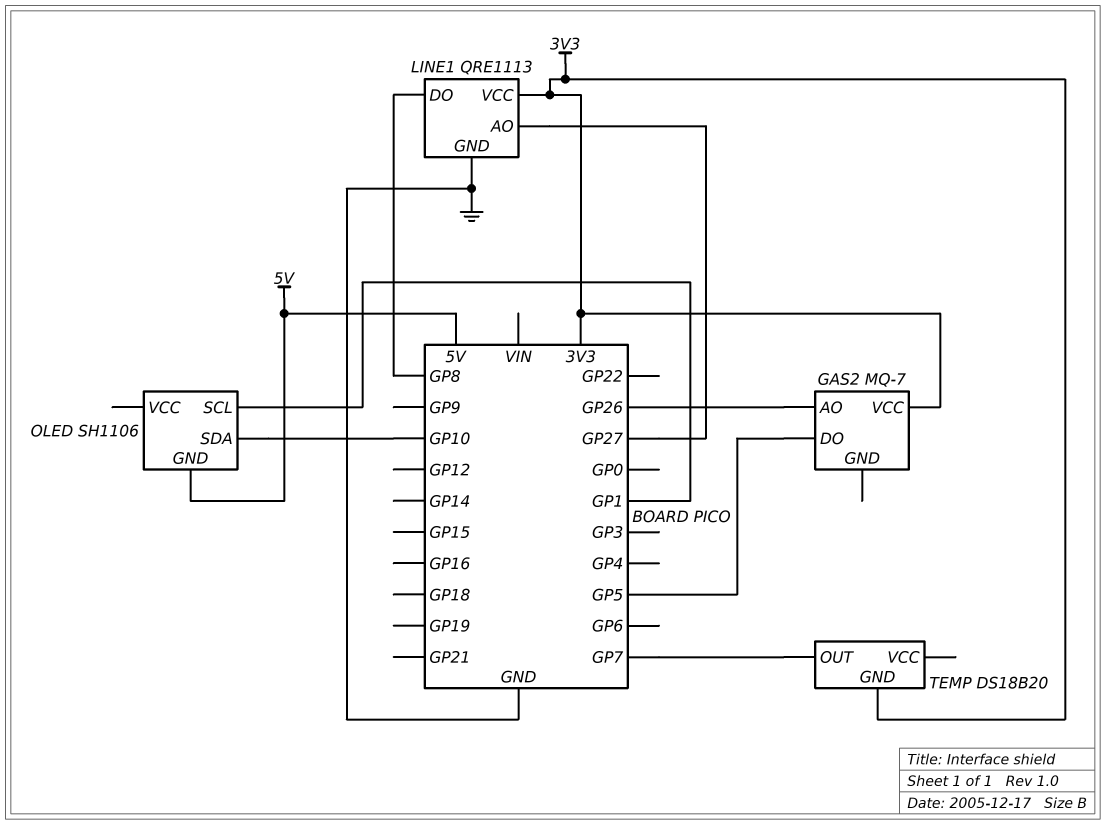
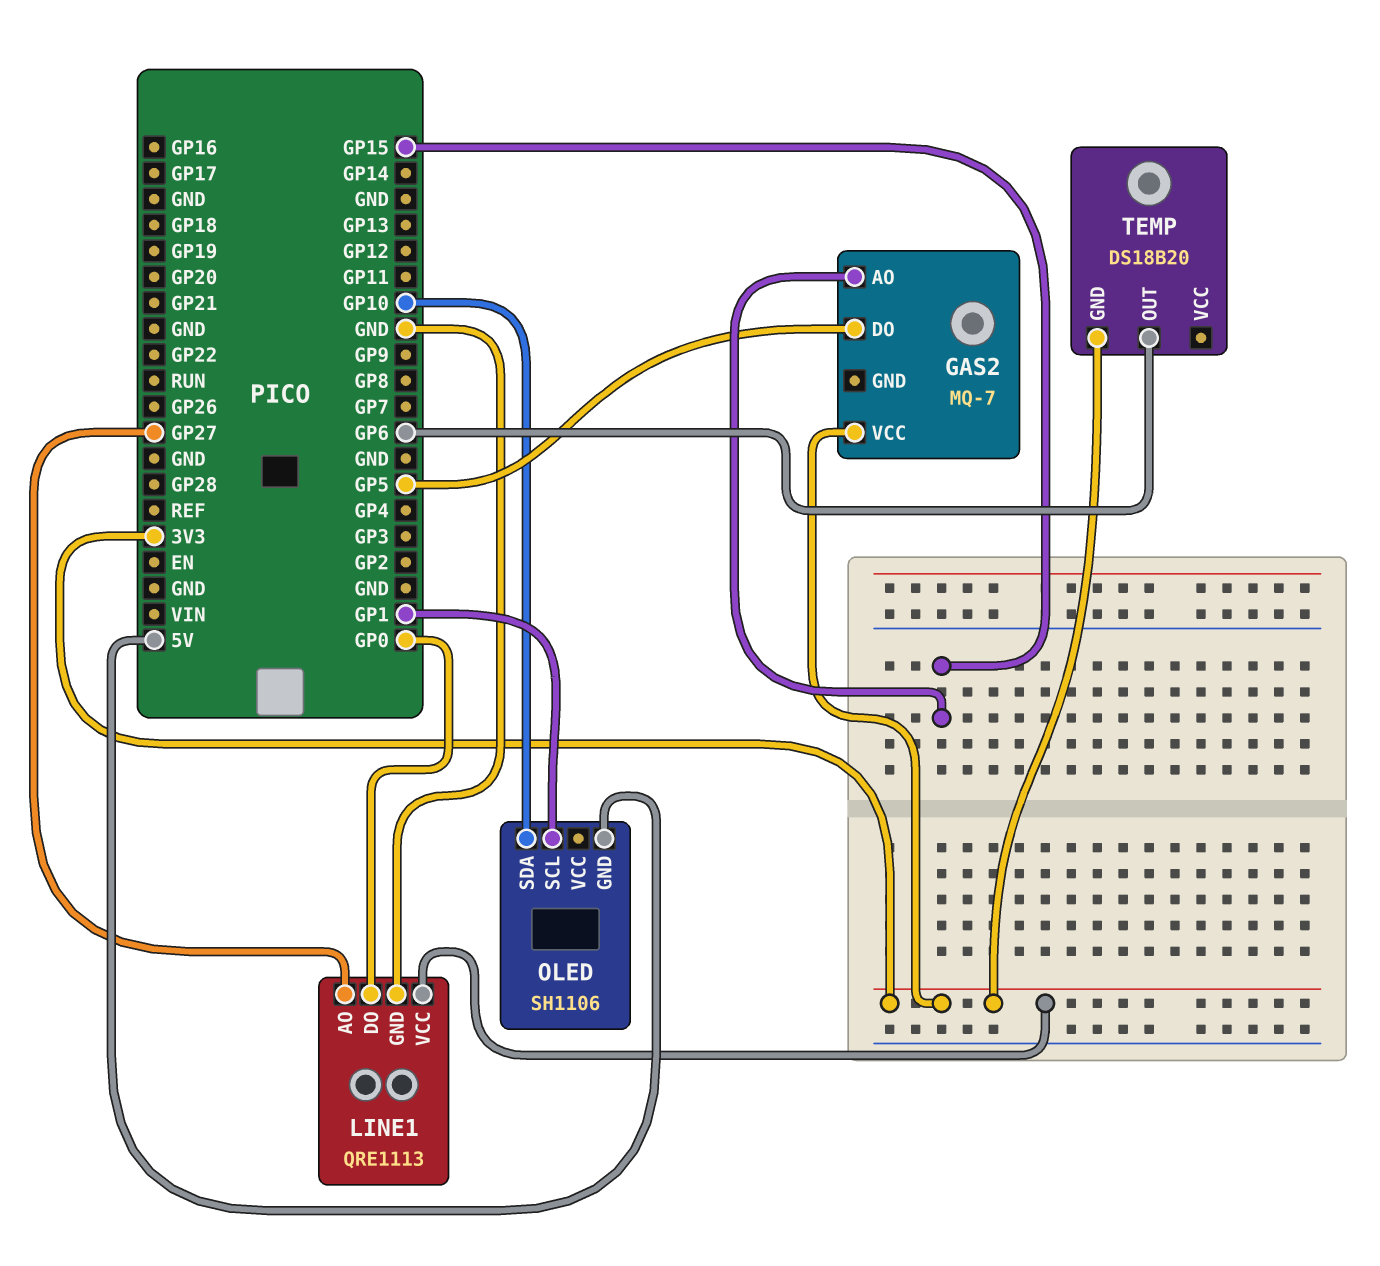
GAS2 pin AO: GP26 -> GP15
LINE1 pin DO: GP8 -> GP0
TEMP pin OUT: GP7 -> GP6

